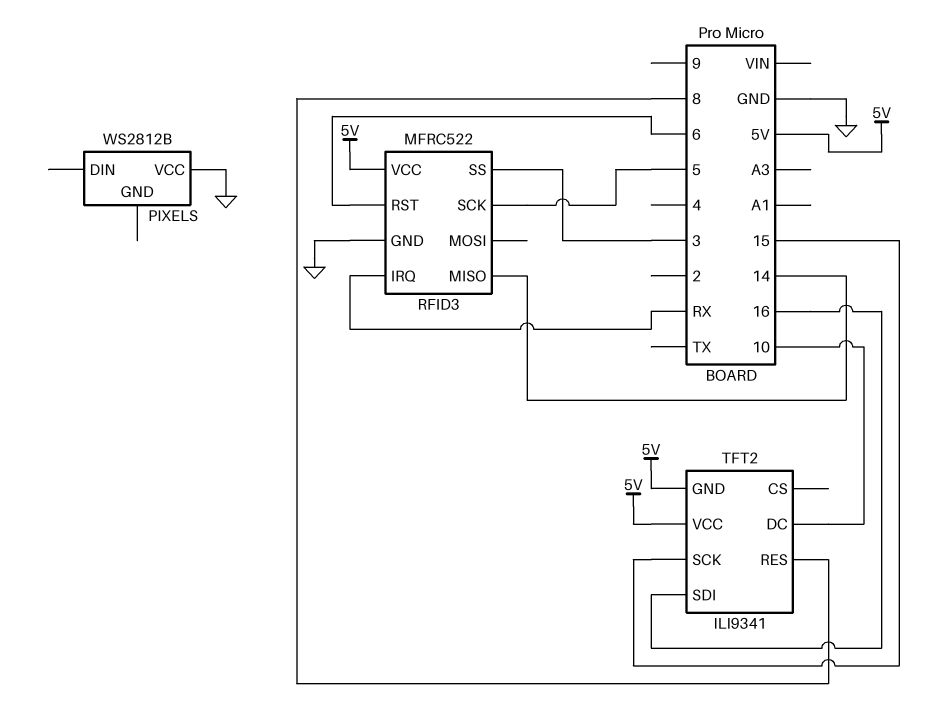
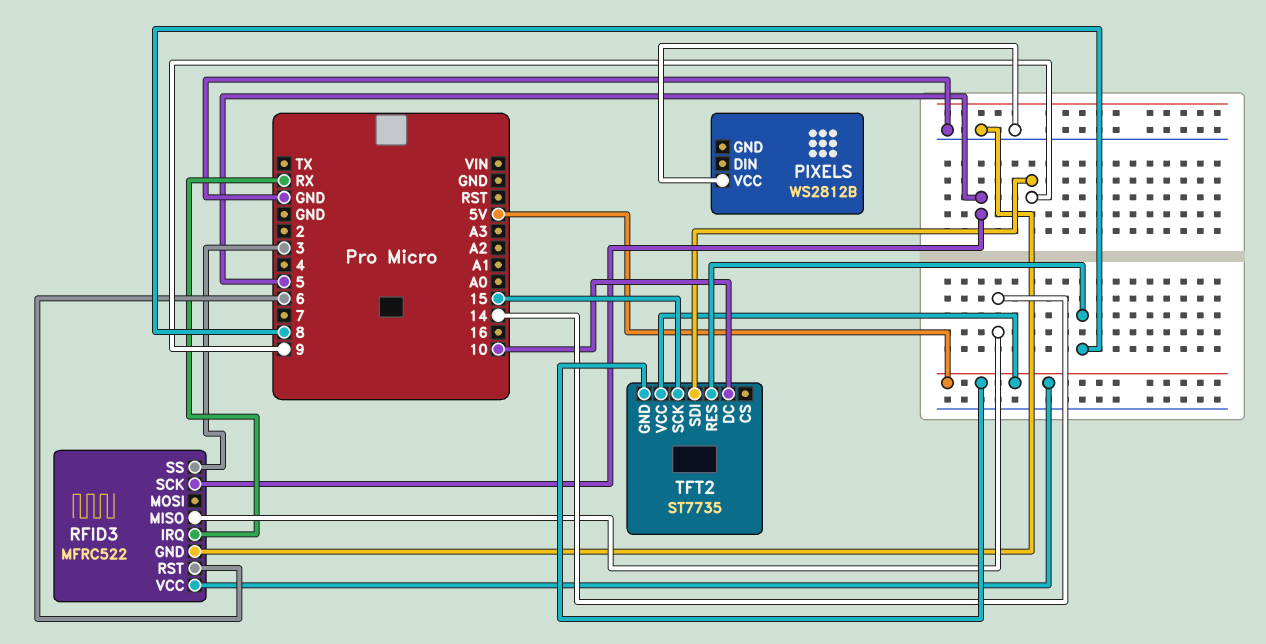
TFT2: ILI9341 -> ST7735
TFT2 pin SDI: 16 -> 9

